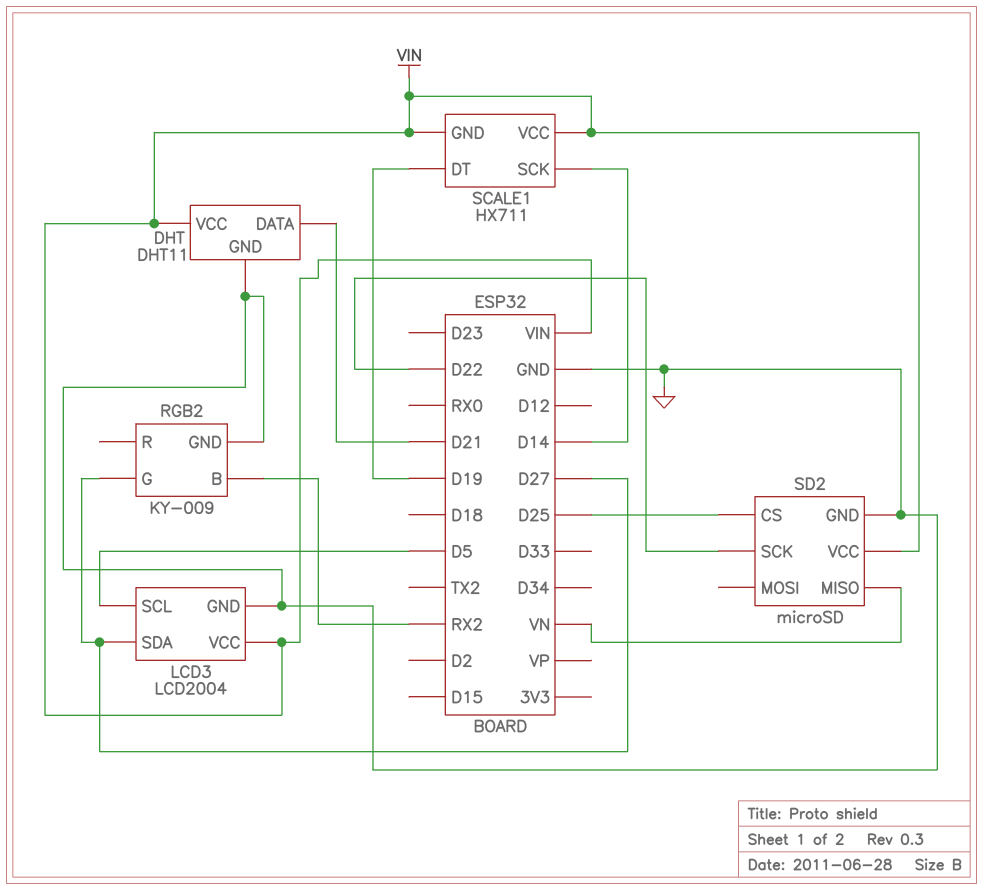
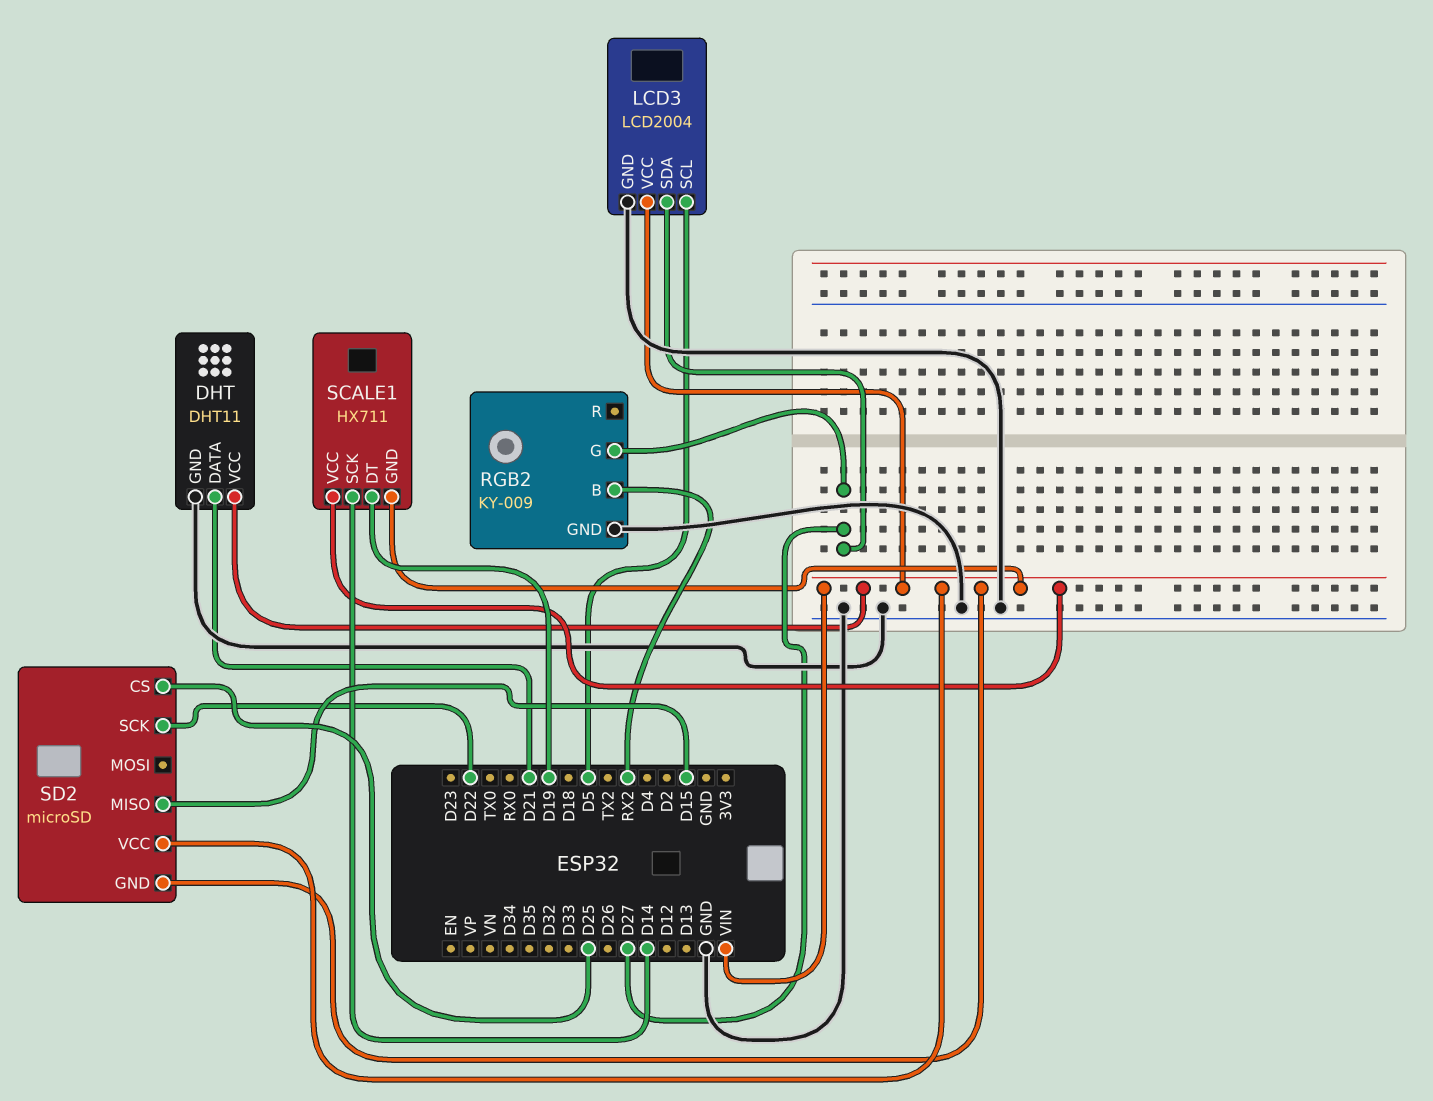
SD2 pin GND: GND -> VIN
SD2 pin MISO: VN -> D15

